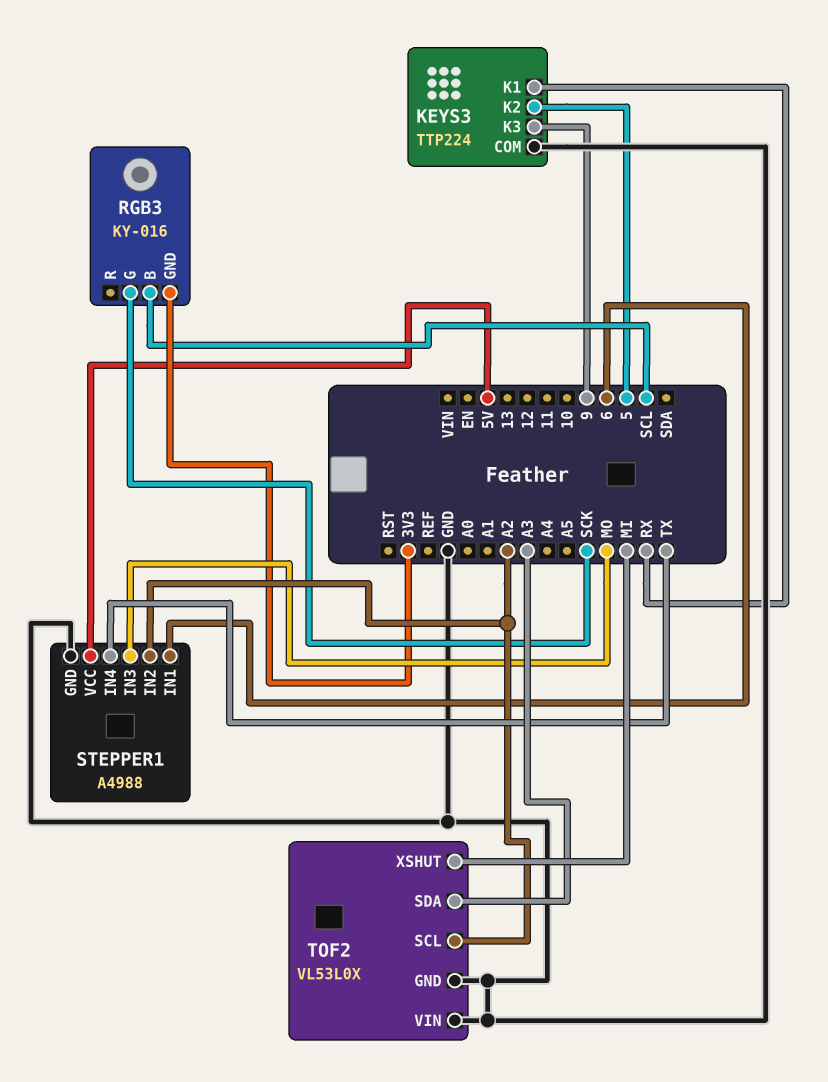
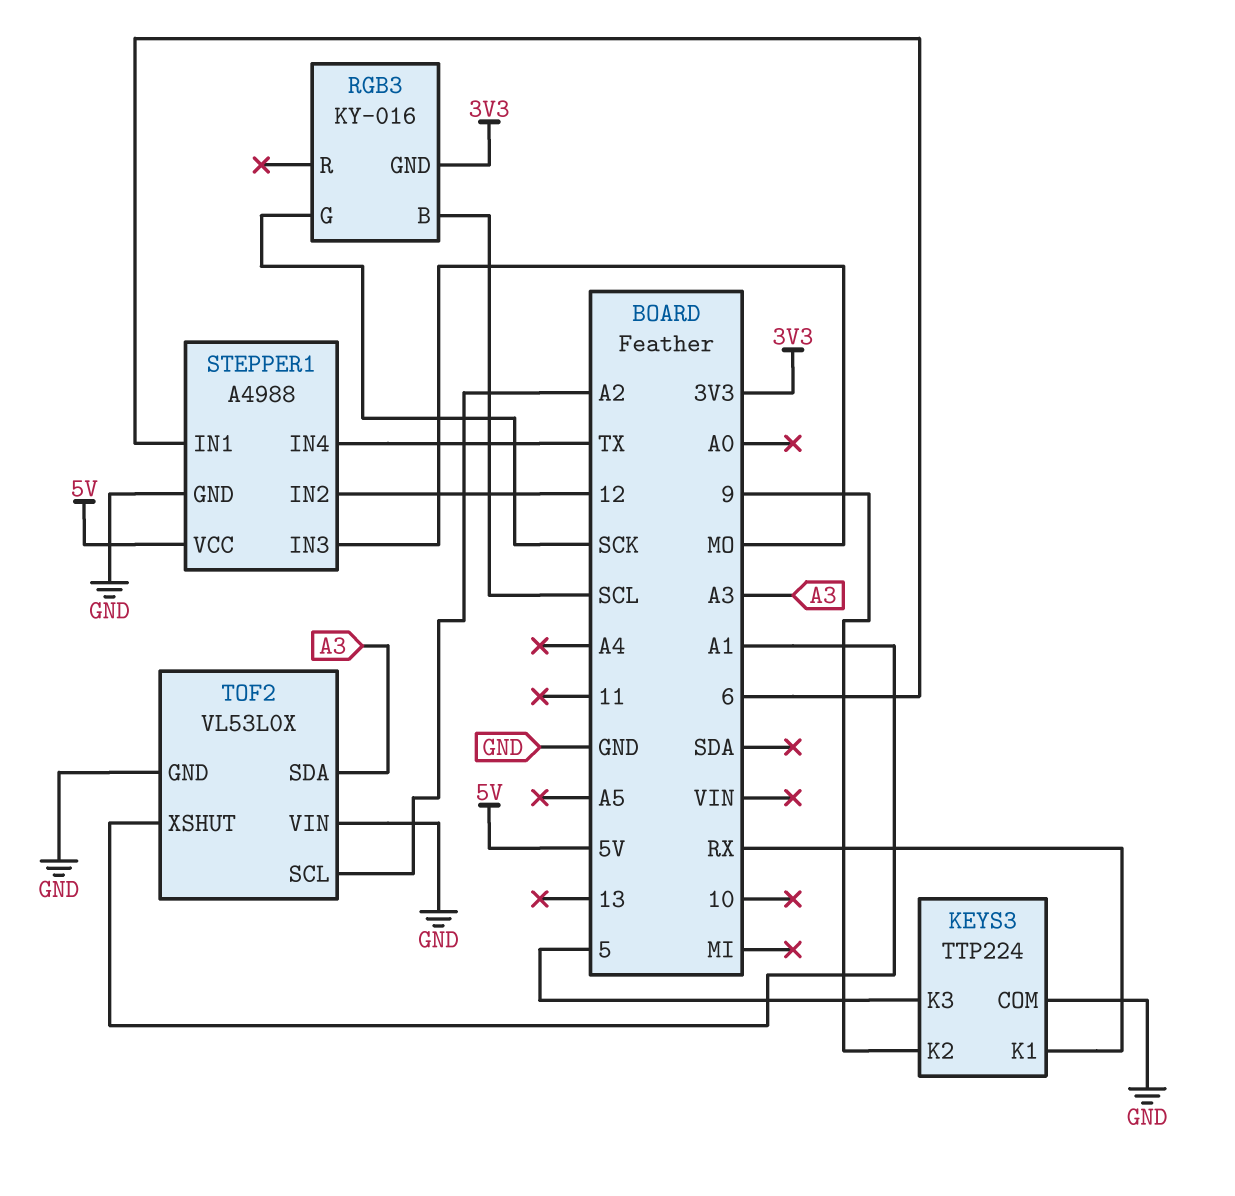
KEYS3 pin K2: 5 -> 9
KEYS3 pin K3: 9 -> 5
STEPPER1 pin IN2: A2 -> 12
TOF2 pin XSHUT: MI -> A1

